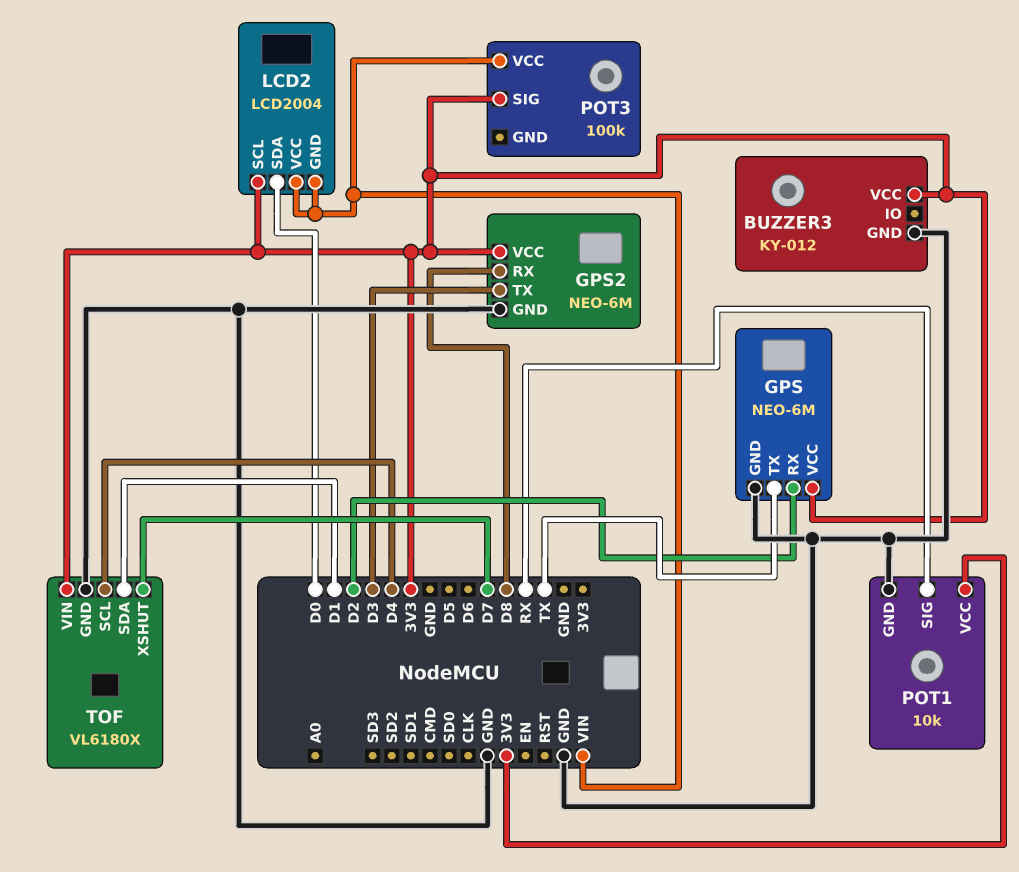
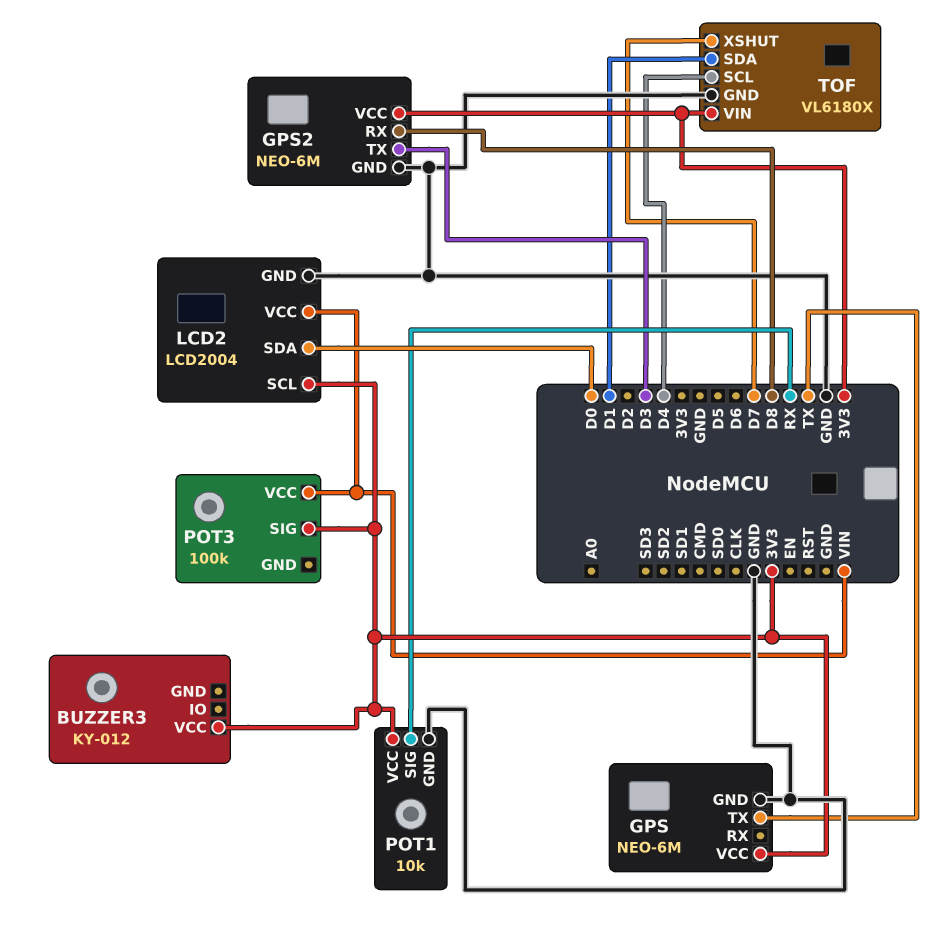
BUZZER3 pin GND: GND -> none
GPS pin RX: D2 -> none
LCD2 pin GND: VIN -> GND

